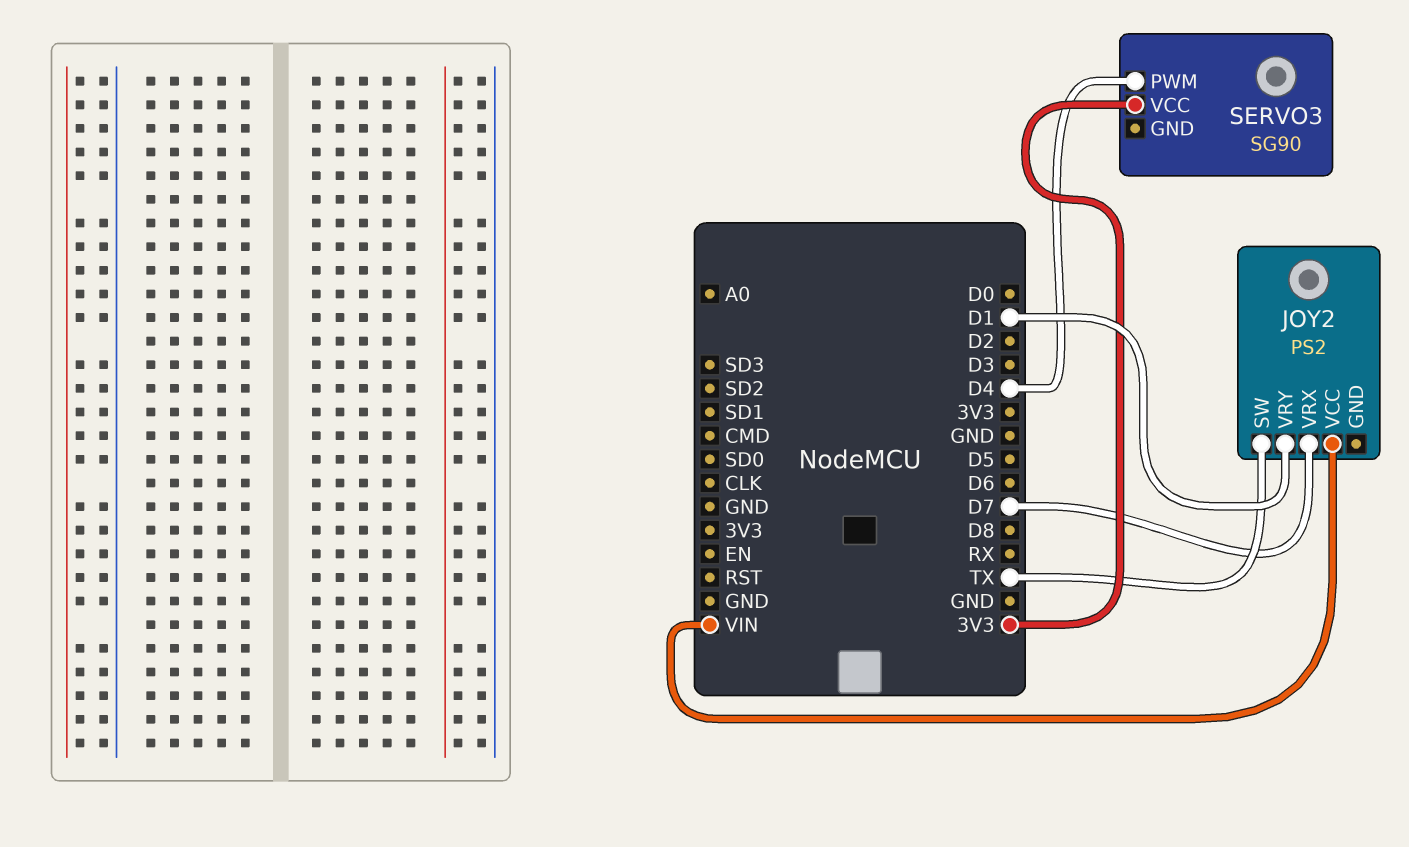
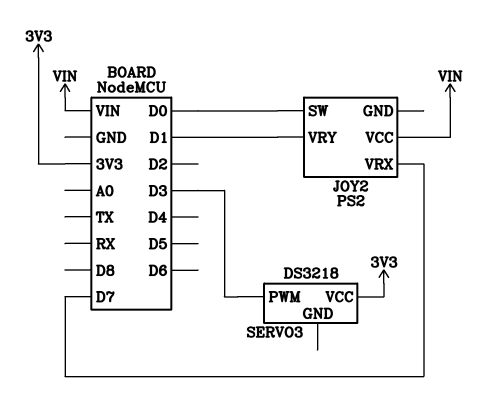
JOY2 pin SW: TX -> D0
SERVO3: SG90 -> DS3218
SERVO3 pin PWM: D4 -> D3

